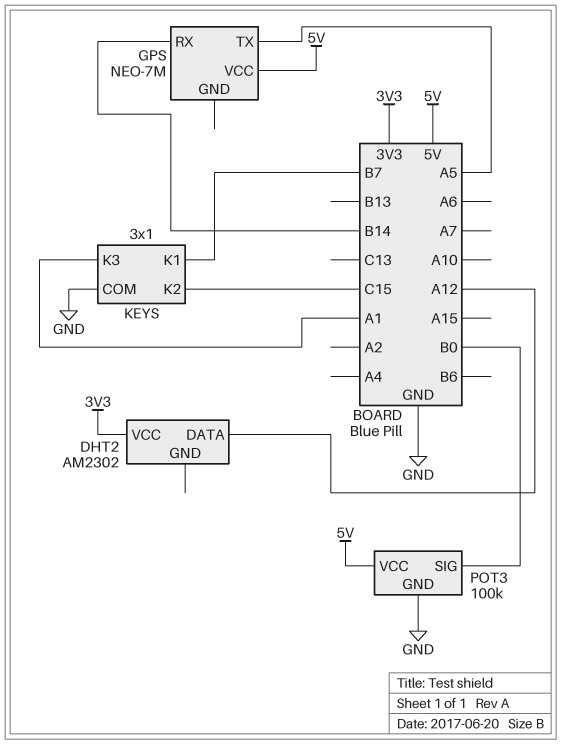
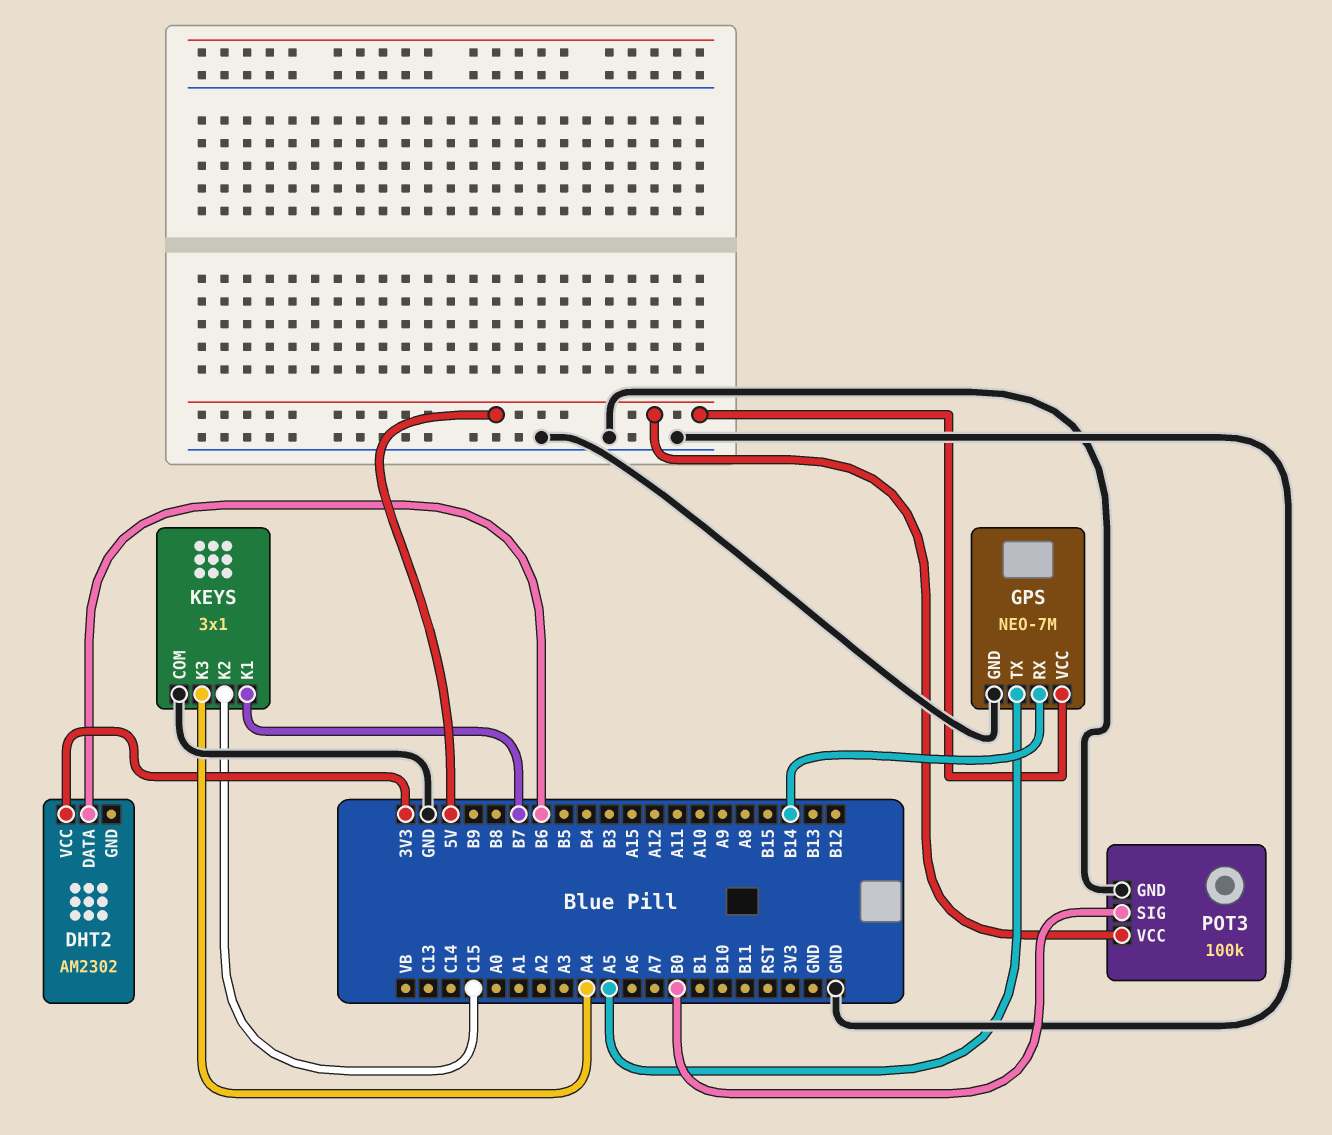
DHT2 pin DATA: A12 -> B6
GPS pin GND: none -> GND
KEYS pin K3: A1 -> A4

